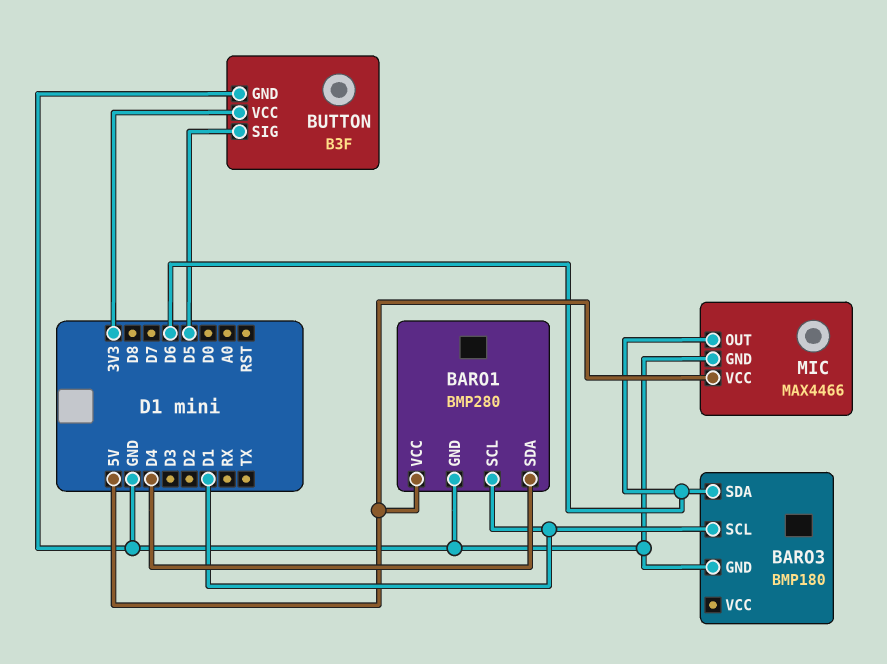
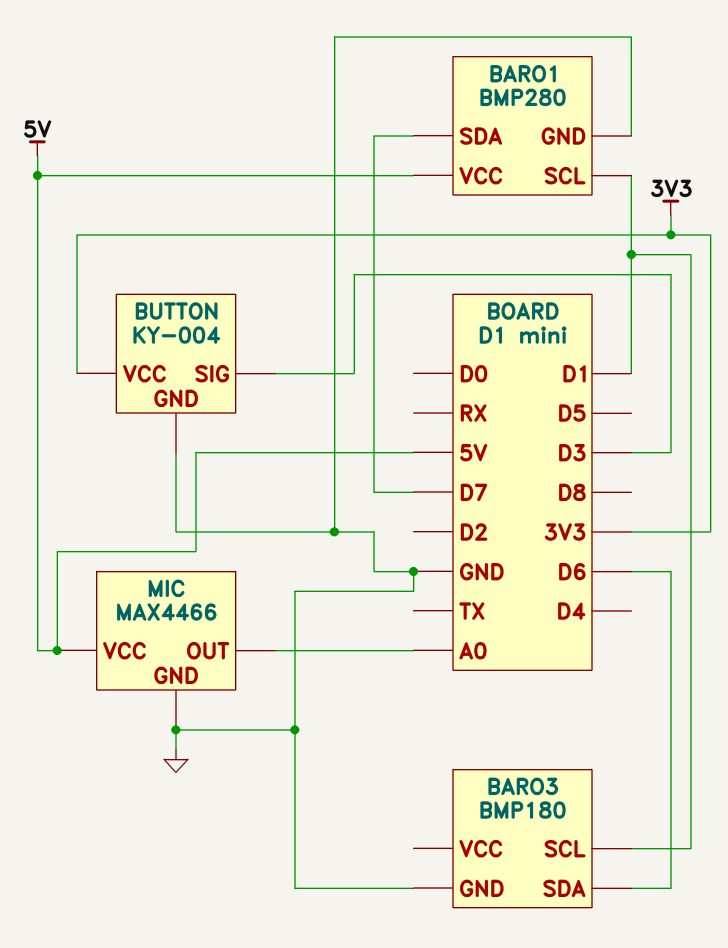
BARO1 pin SDA: D4 -> D7
BUTTON: B3F -> KY-004
BUTTON pin SIG: D5 -> D3
MIC pin OUT: D6 -> A0

